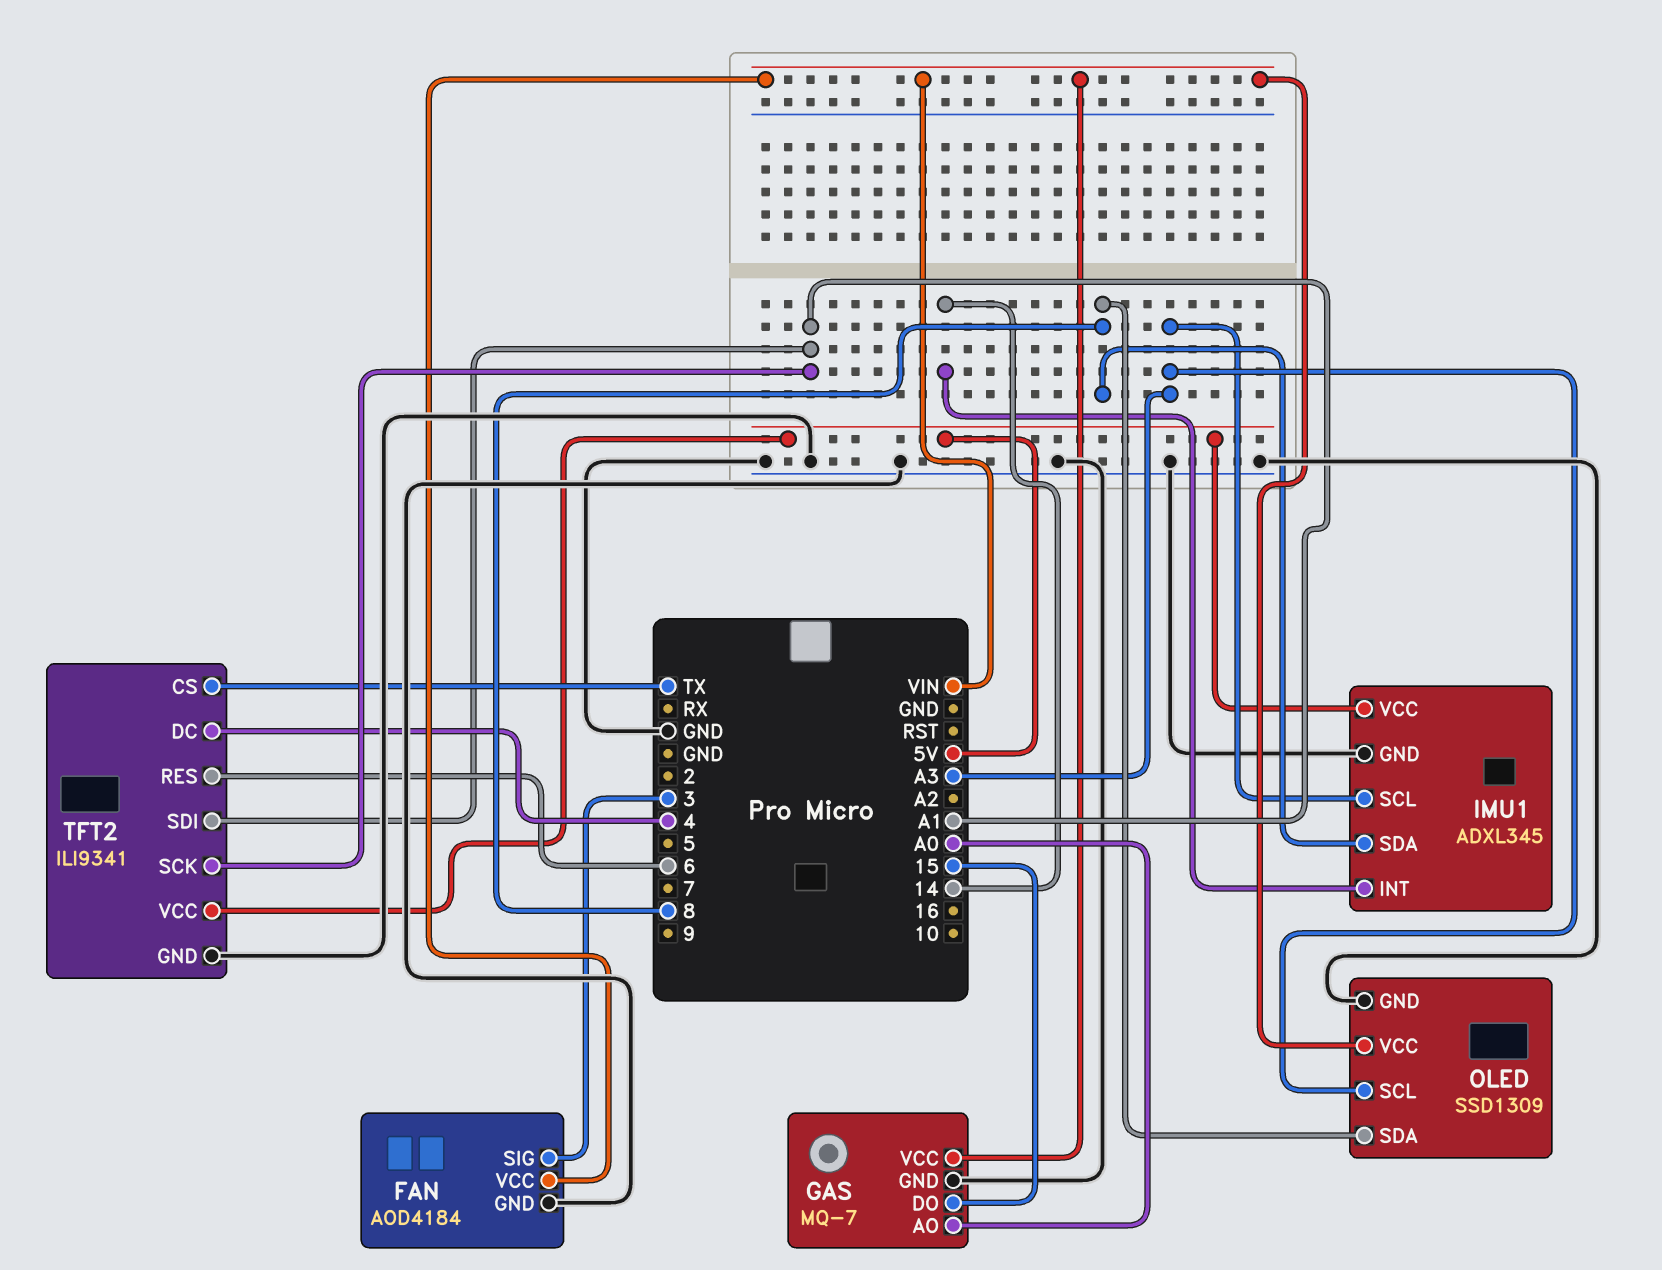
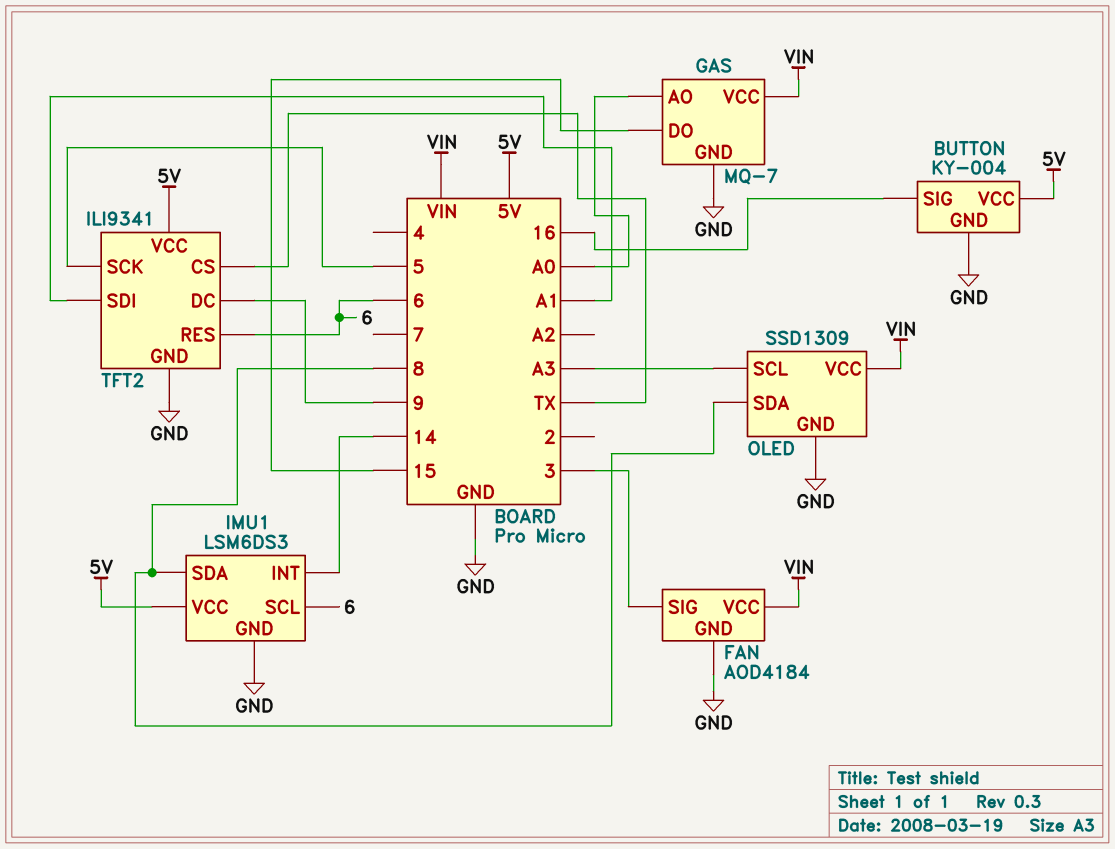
BUTTON: none -> KY-004
BUTTON pin GND: none -> GND
BUTTON pin SIG: none -> 16
BUTTON pin VCC: none -> 5V
IMU1: ADXL345 -> LSM6DS3
IMU1 pin SCL: A3 -> 6
TFT2 pin DC: 4 -> 9
TFT2 pin SCK: A1 -> 5

